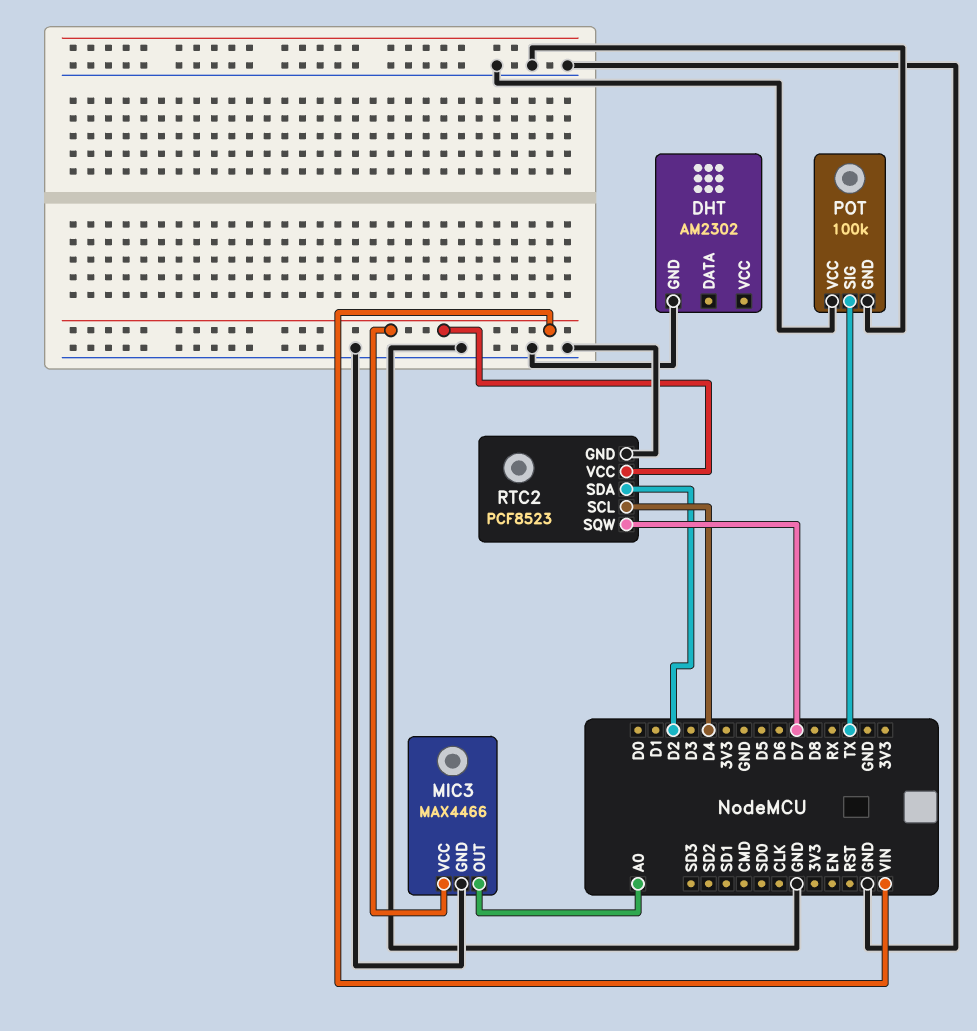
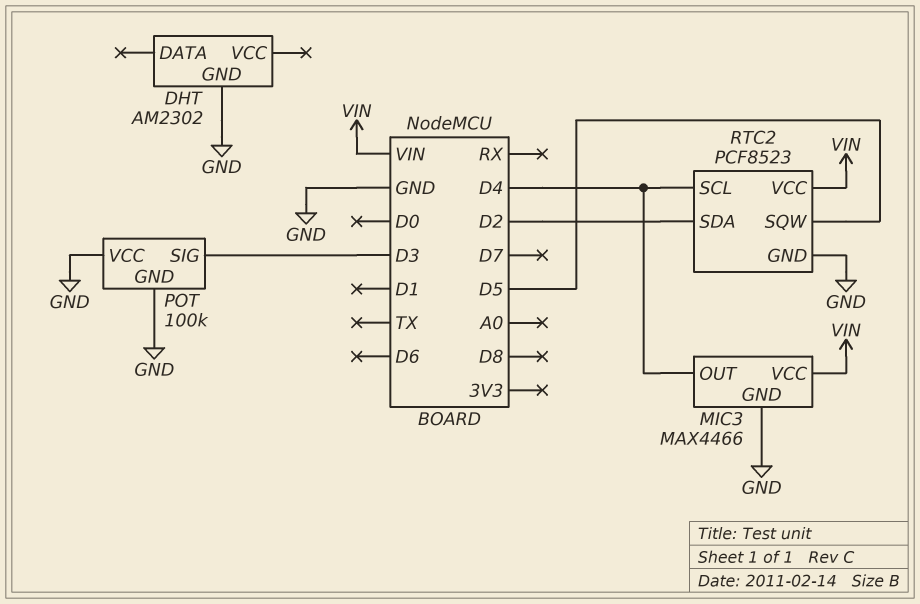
MIC3 pin OUT: A0 -> D4
POT pin SIG: TX -> D3
RTC2 pin SQW: D7 -> D5

